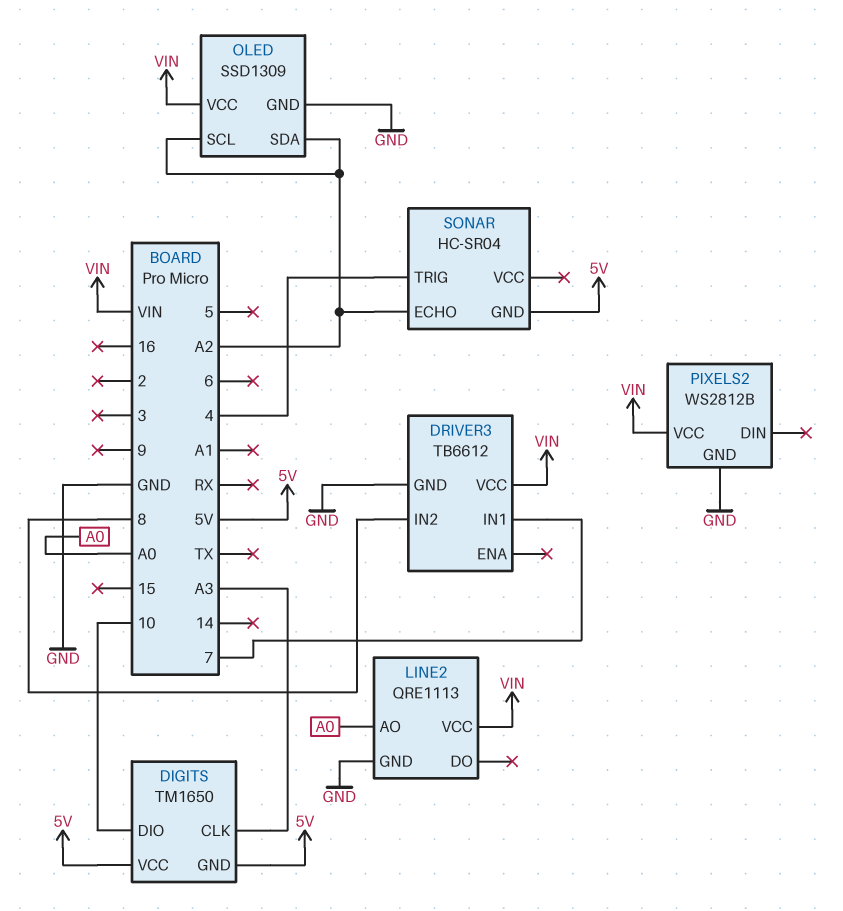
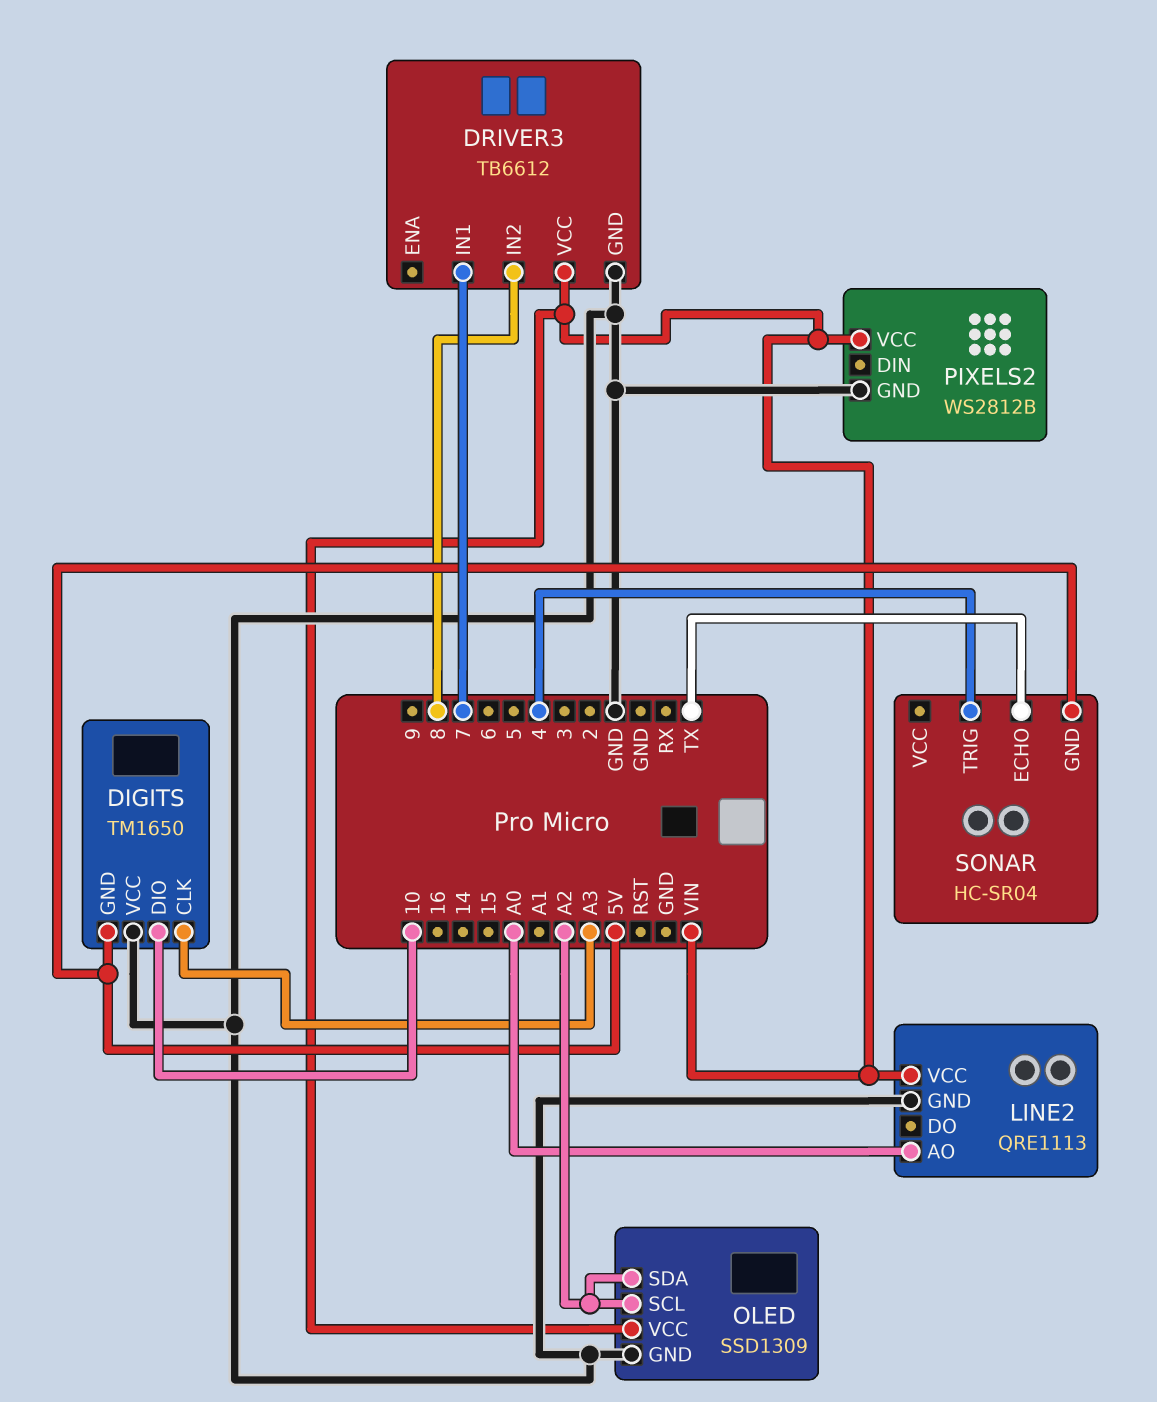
DIGITS pin VCC: 5V -> GND
SONAR pin ECHO: A2 -> TX

